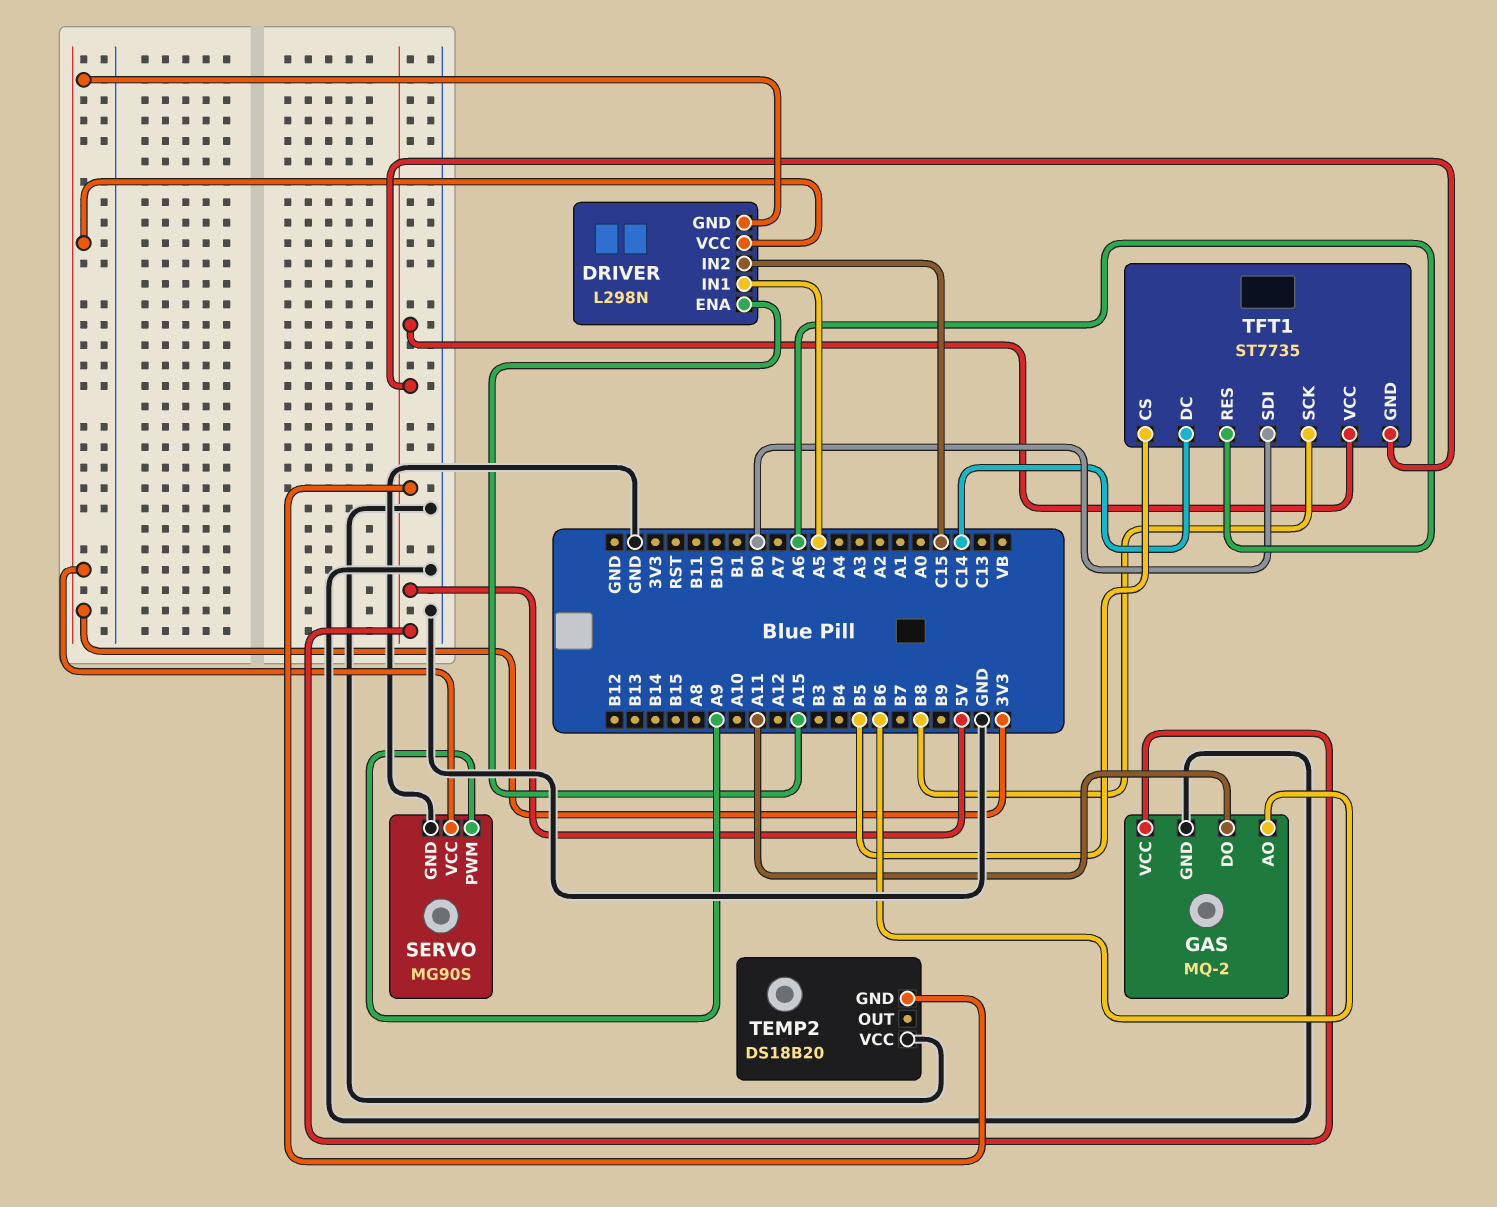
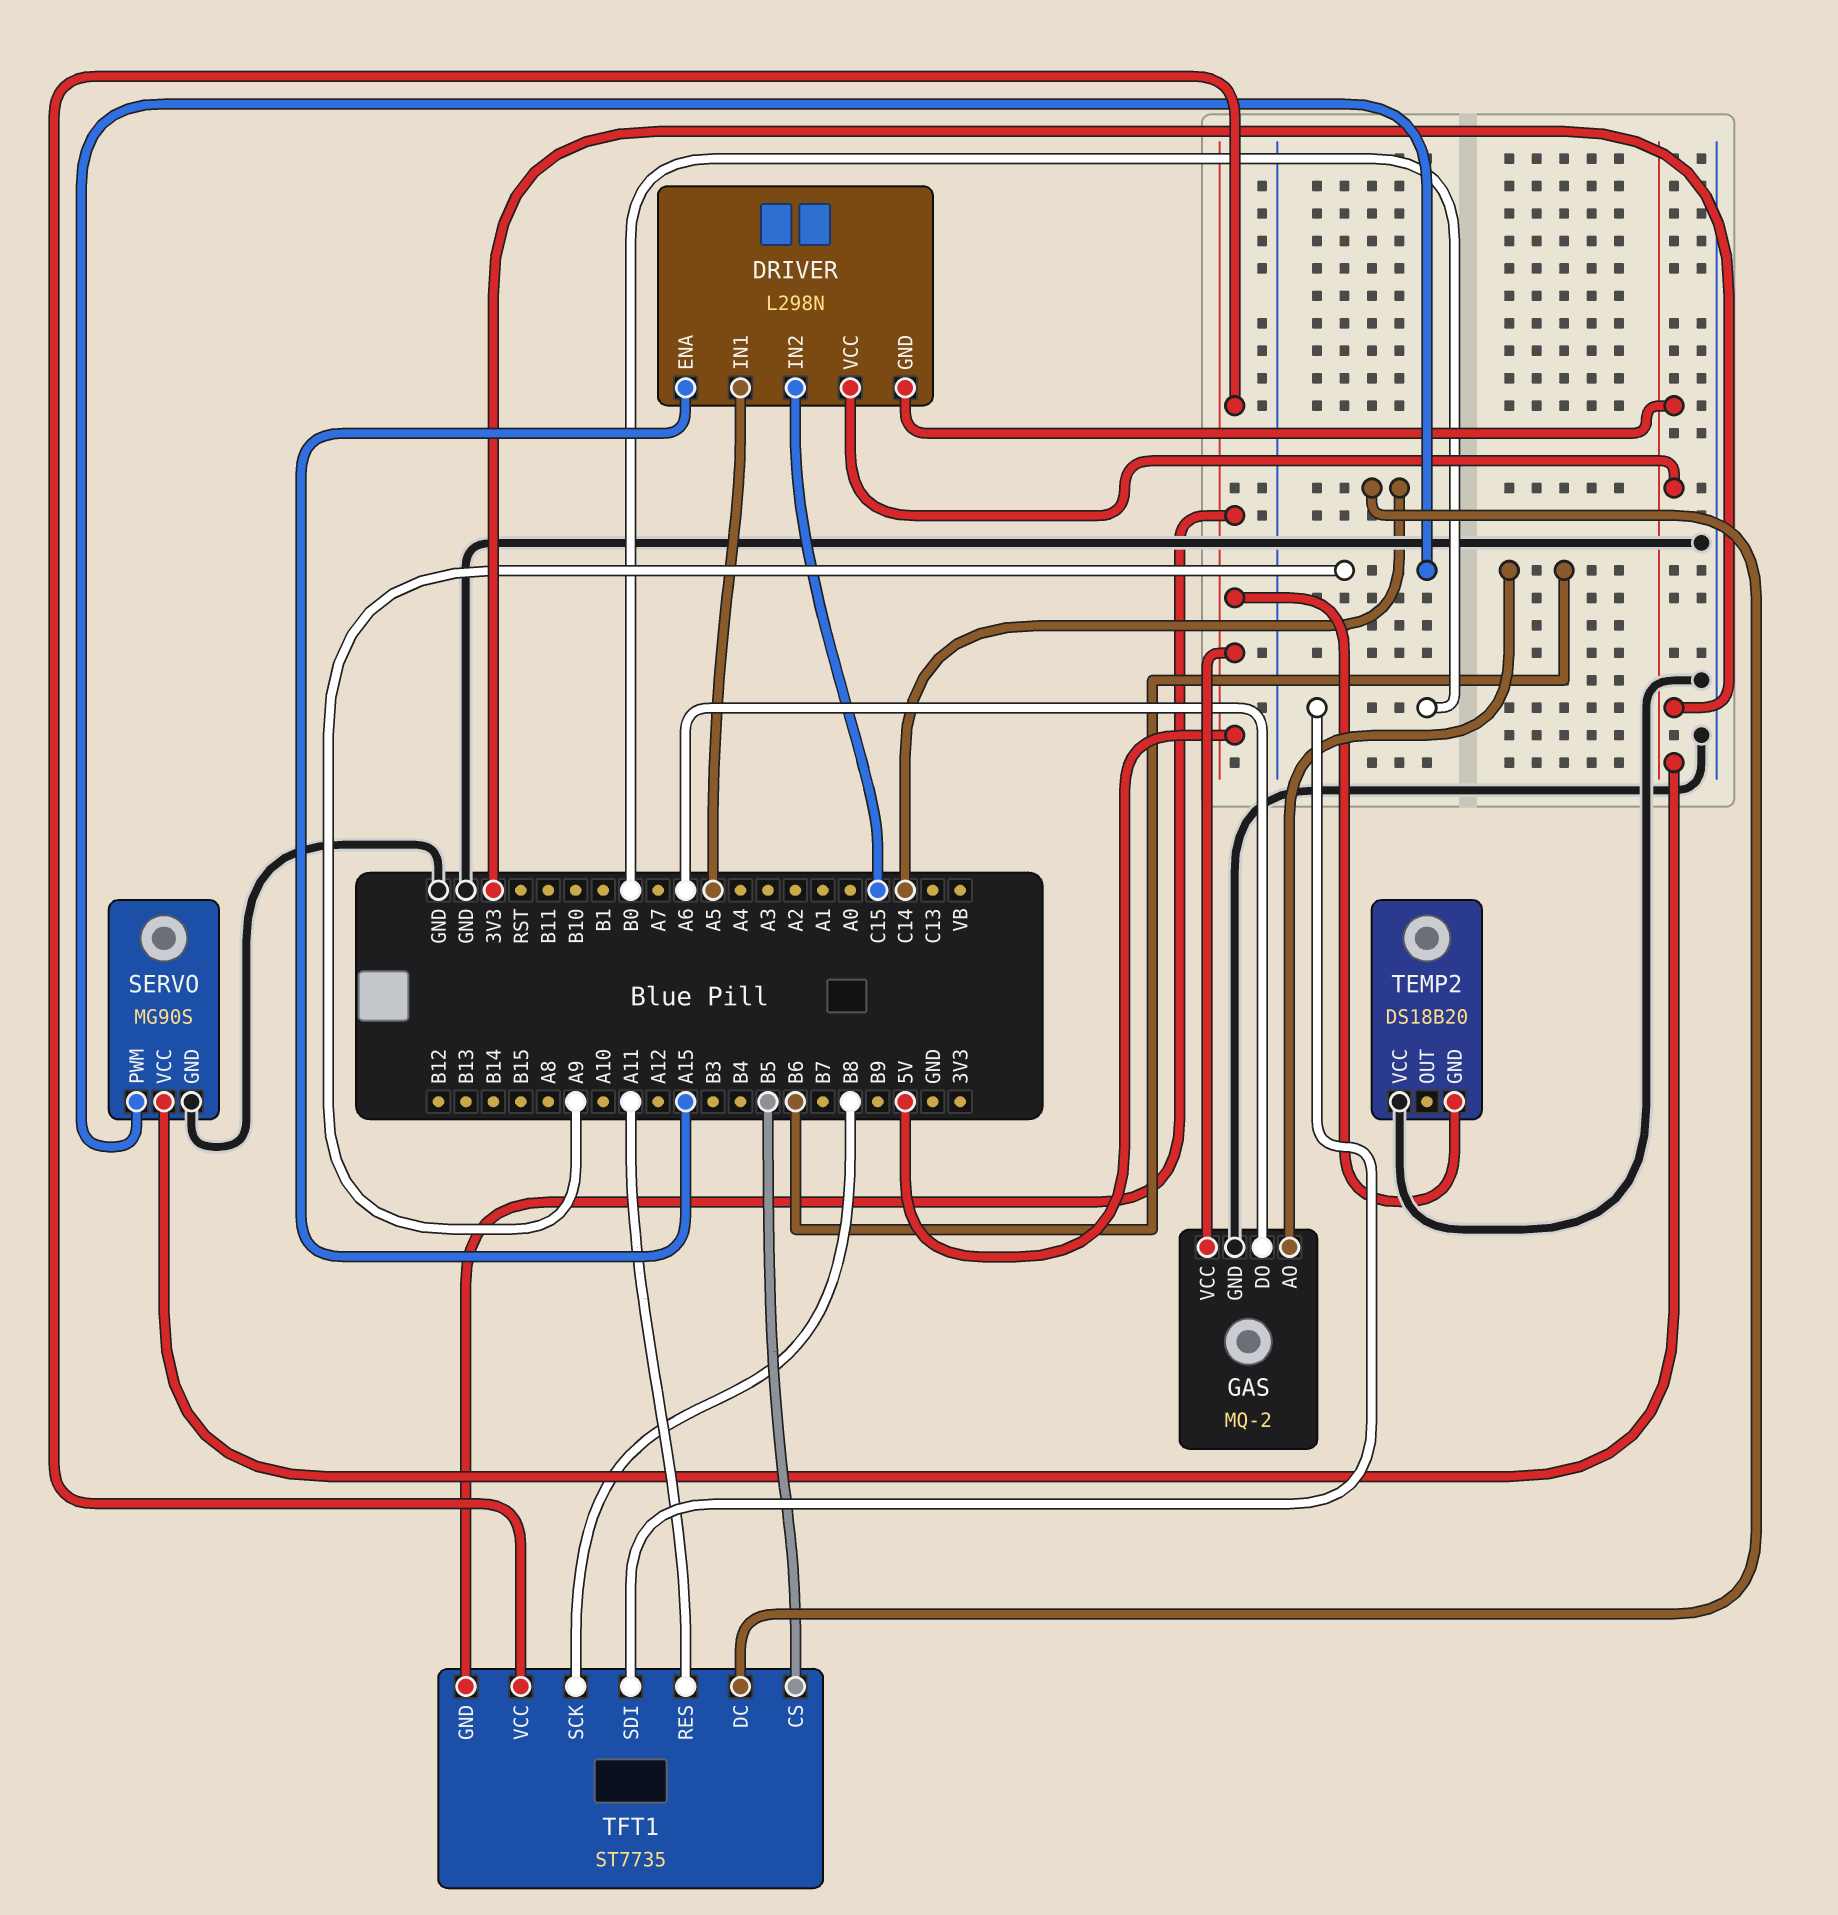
GAS pin DO: A11 -> A6
TFT1 pin RES: A6 -> A11

